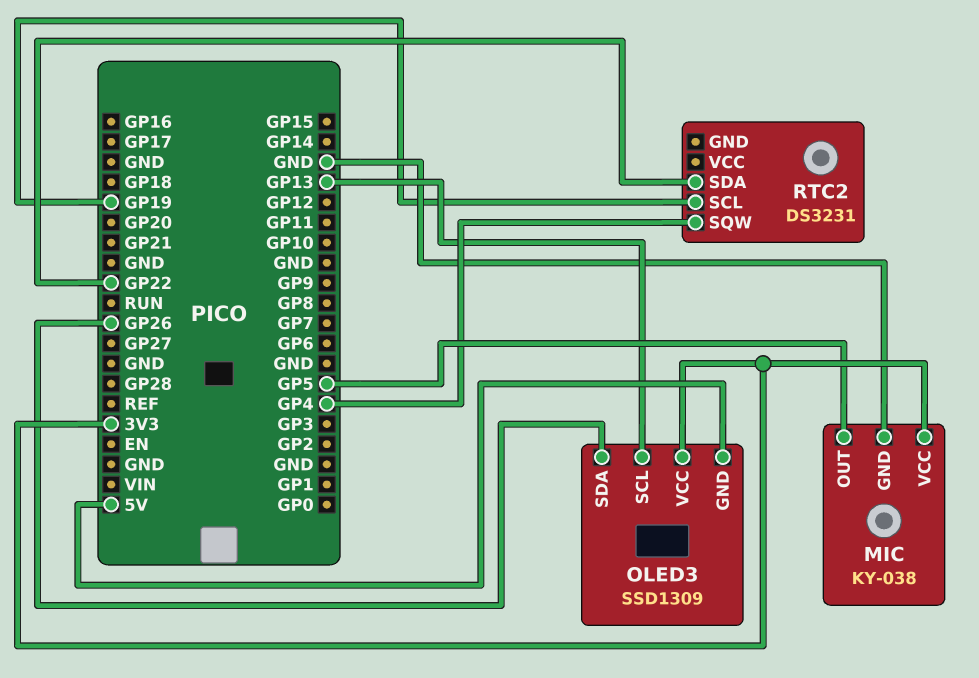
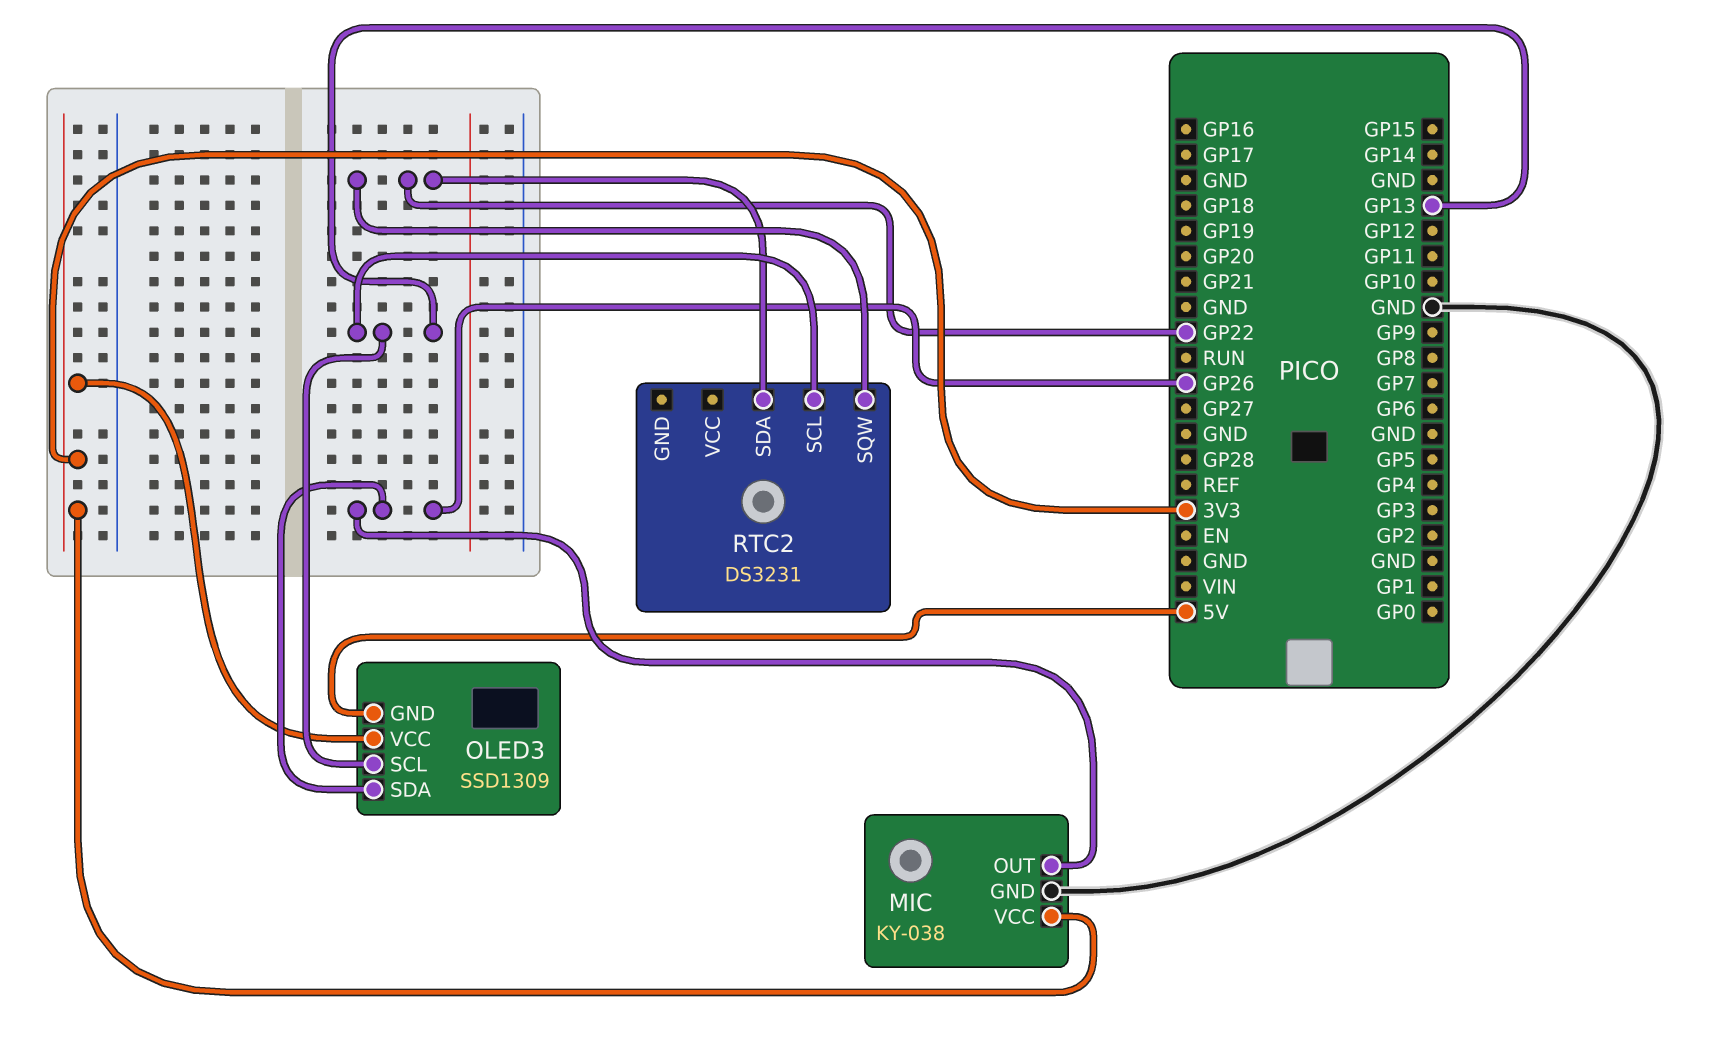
MIC pin OUT: GP5 -> GP26
RTC2 pin SCL: GP19 -> GP13
RTC2 pin SQW: GP4 -> GP22

